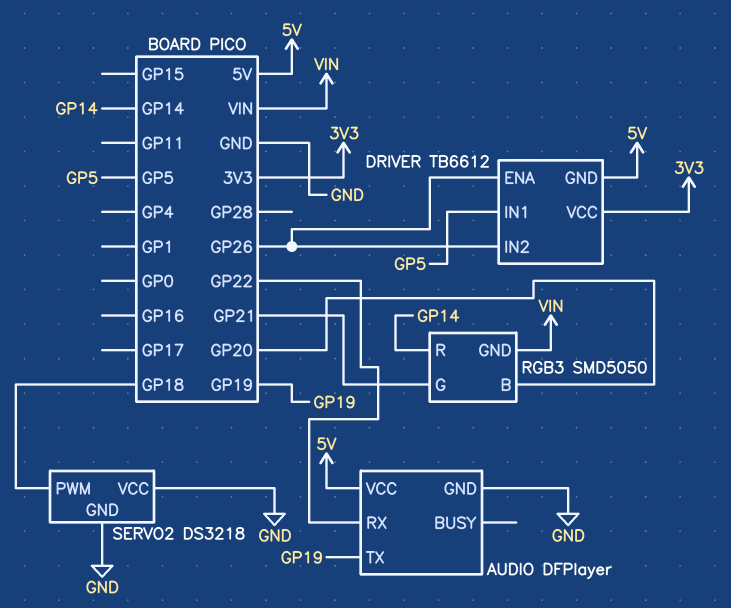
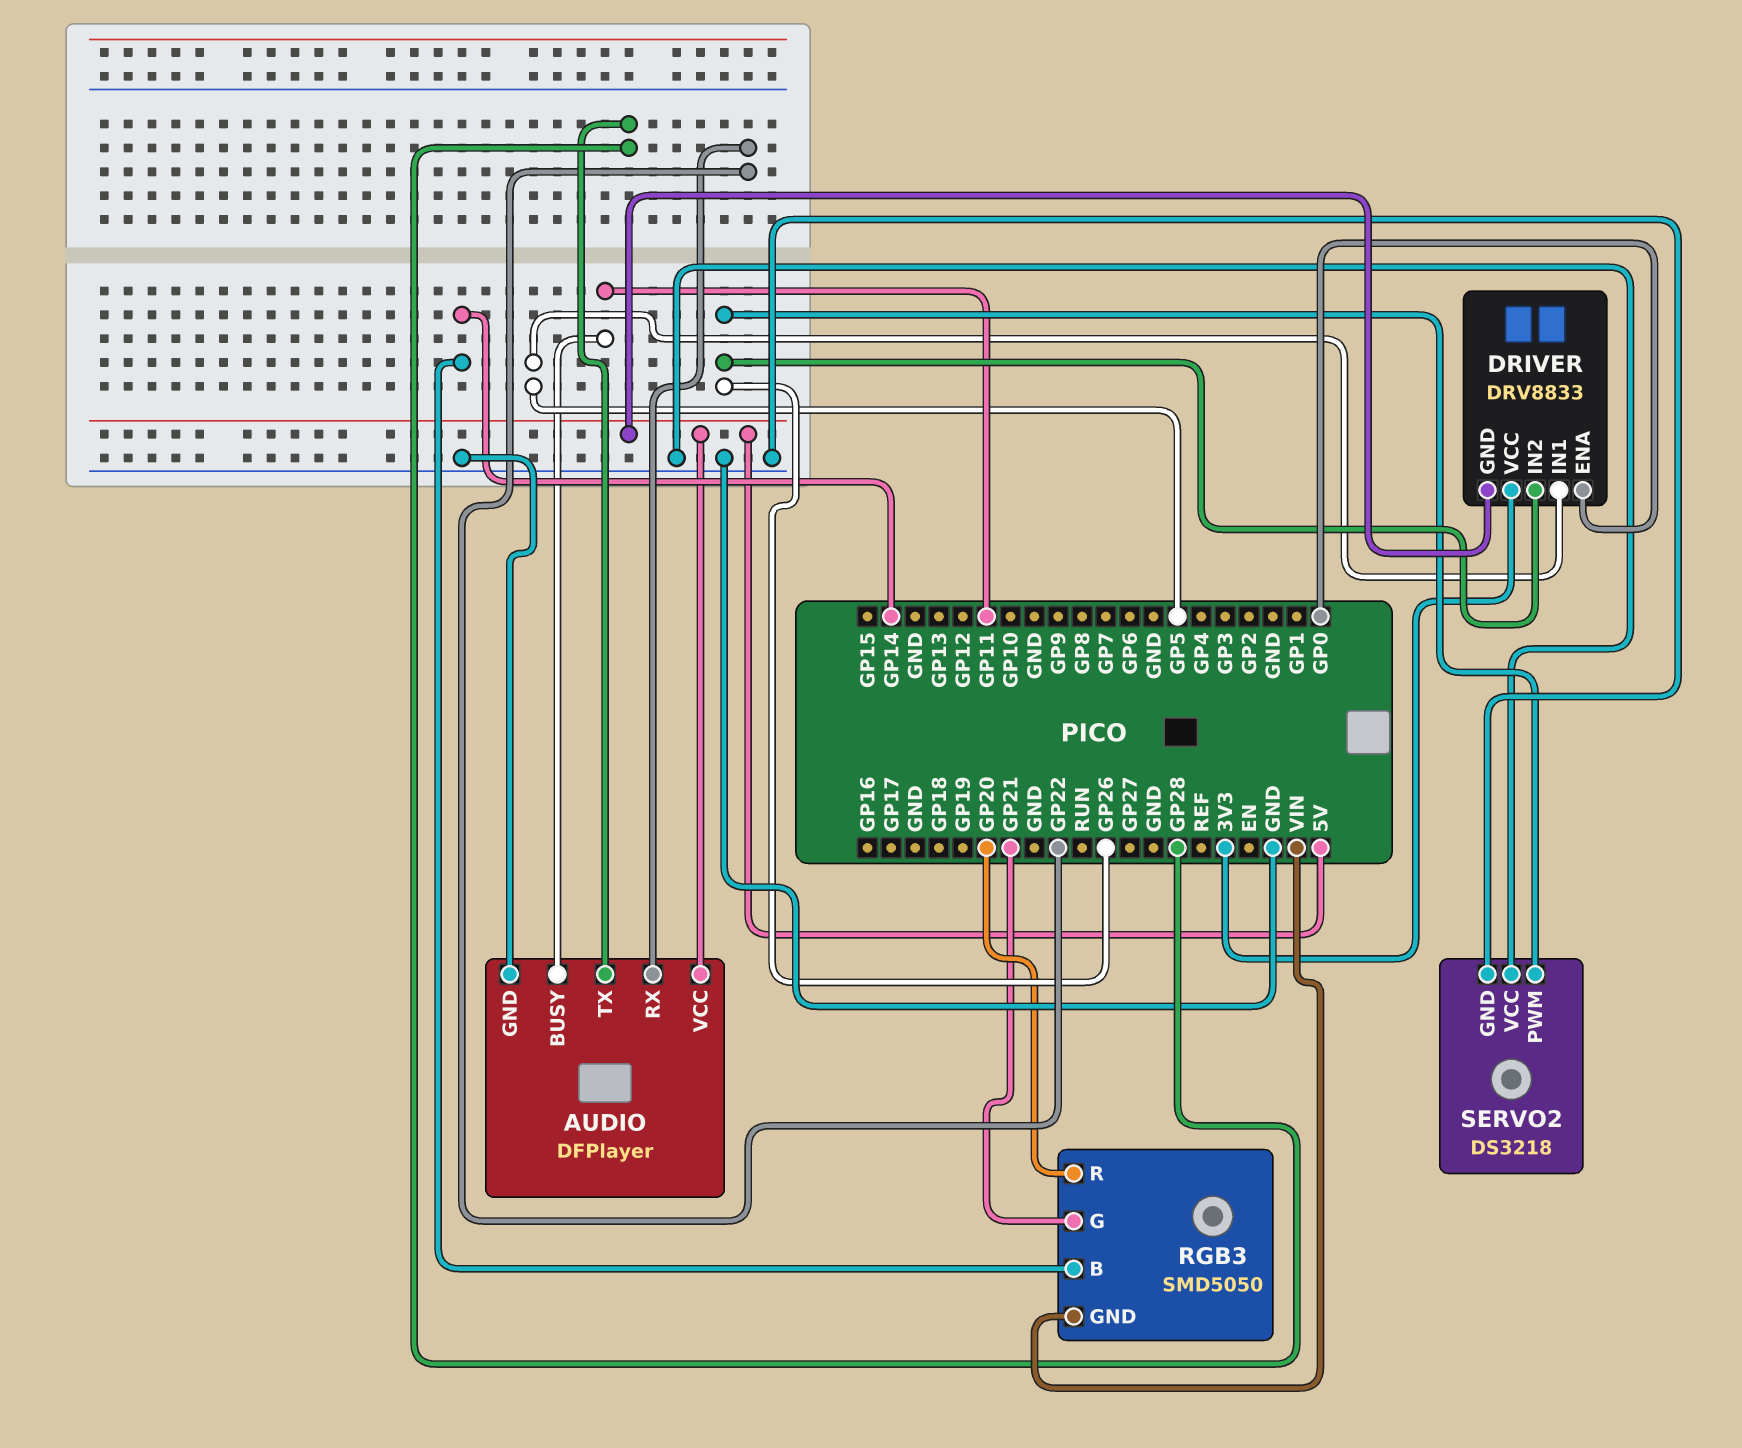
AUDIO pin BUSY: none -> GP11
AUDIO pin TX: GP19 -> GP28
DRIVER: TB6612 -> DRV8833
DRIVER pin ENA: GP26 -> GP0
RGB3 pin B: GP20 -> GP14
RGB3 pin R: GP14 -> GP20
SERVO2 pin PWM: GP18 -> GP26

